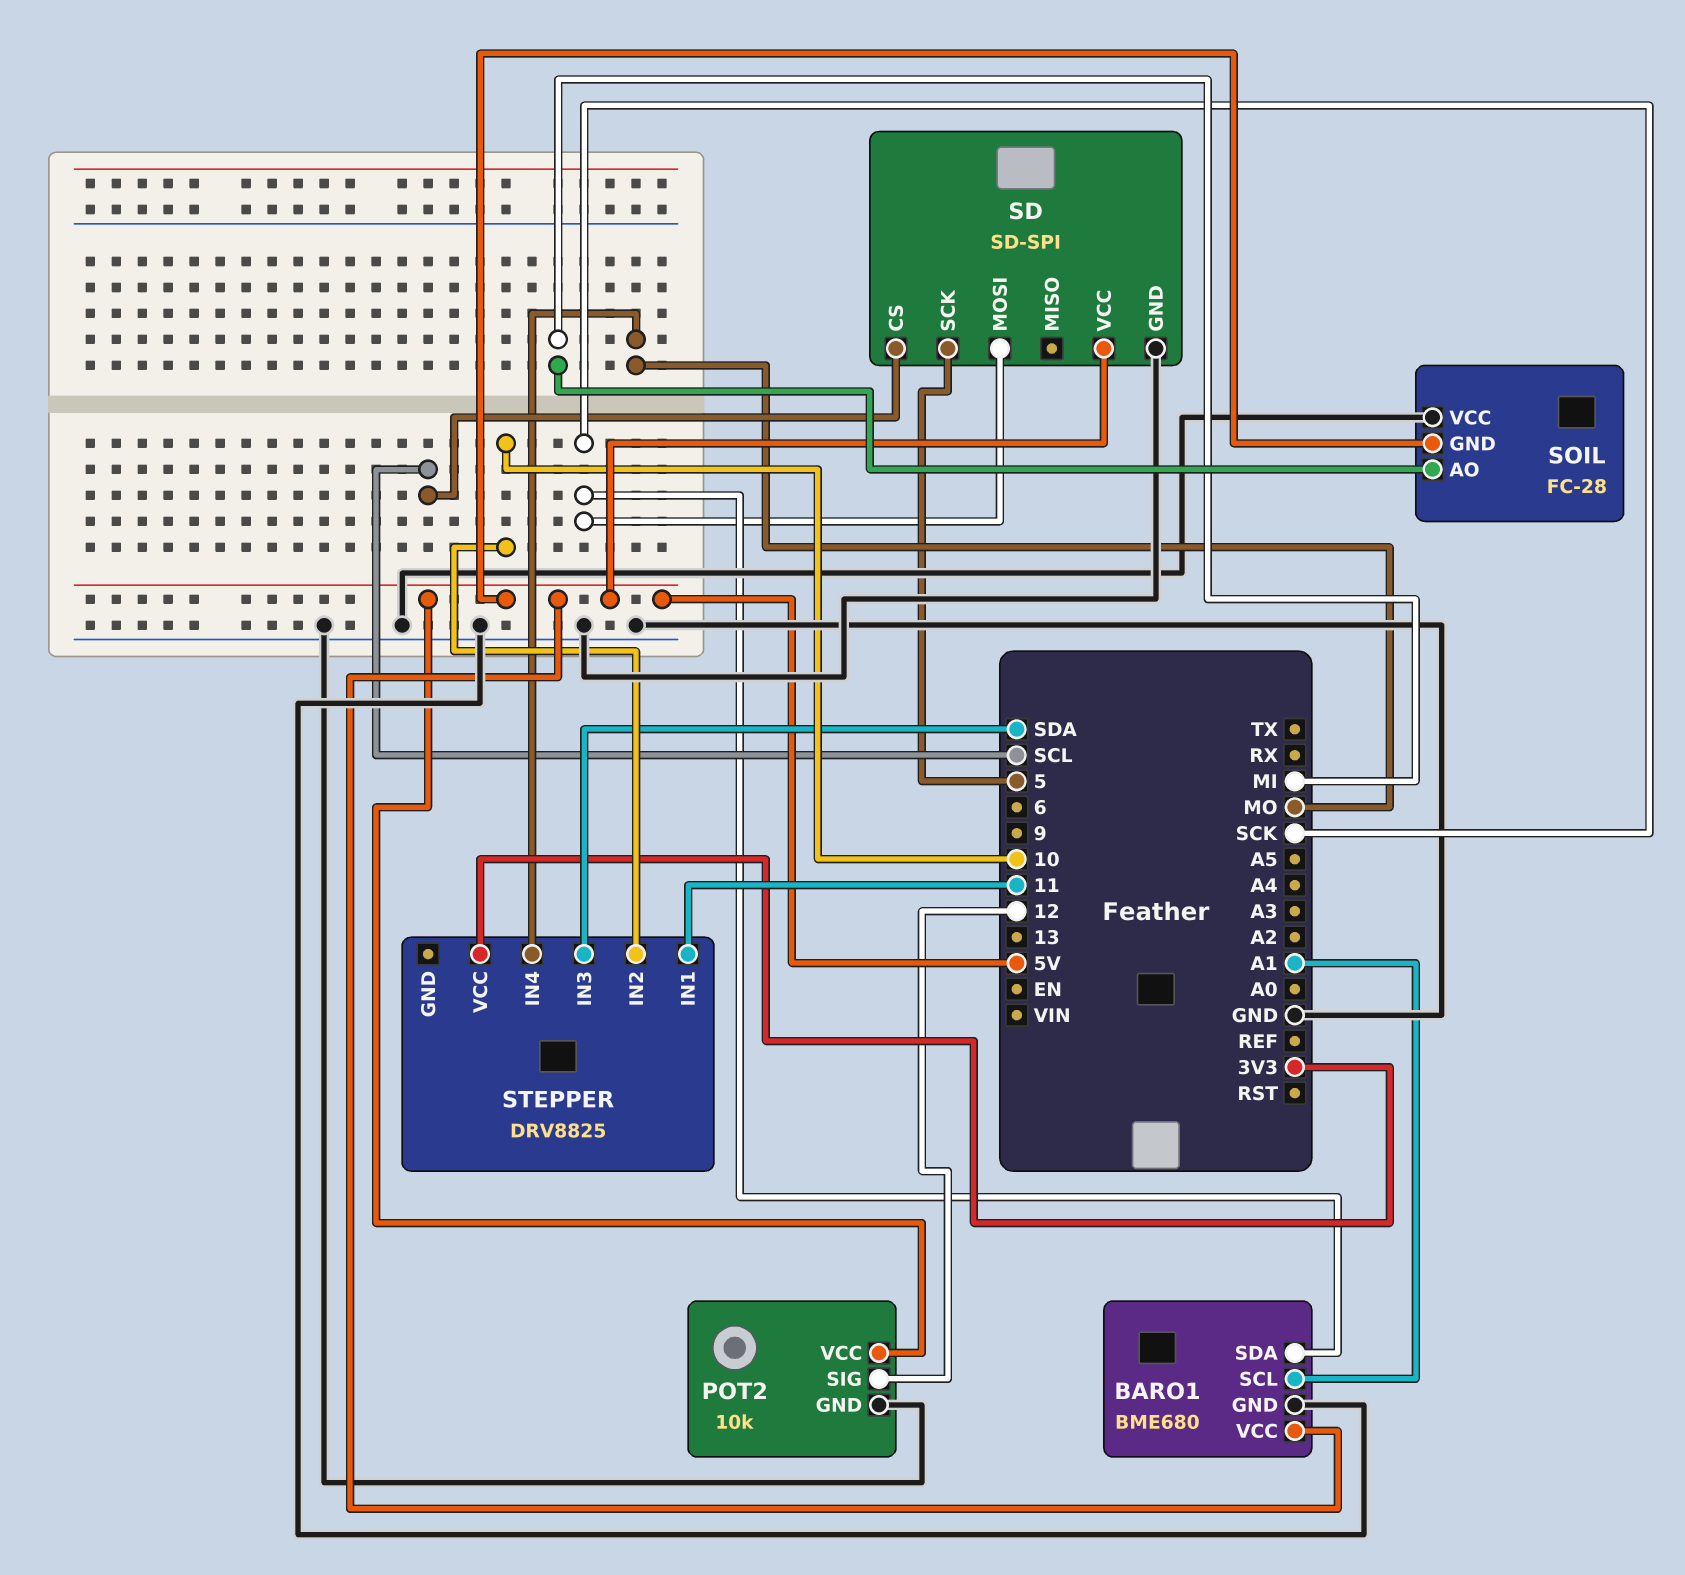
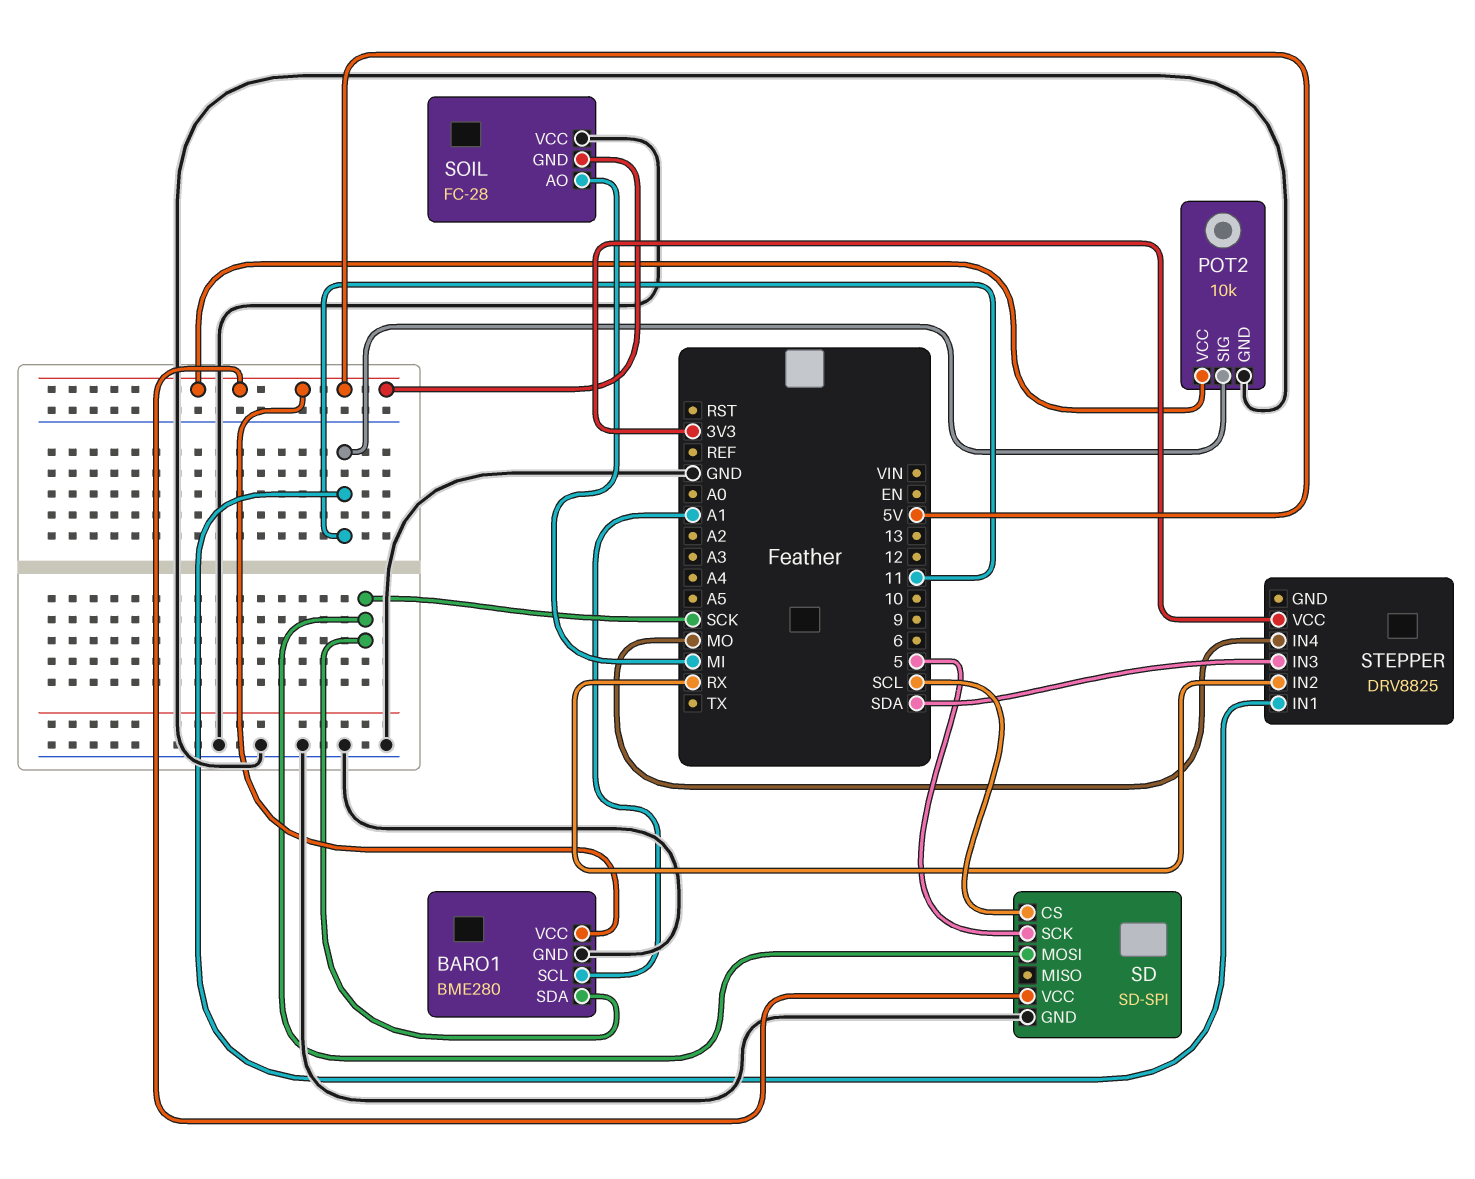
BARO1: BME680 -> BME280
POT2 pin SIG: 12 -> 11
STEPPER pin IN2: 10 -> RX

